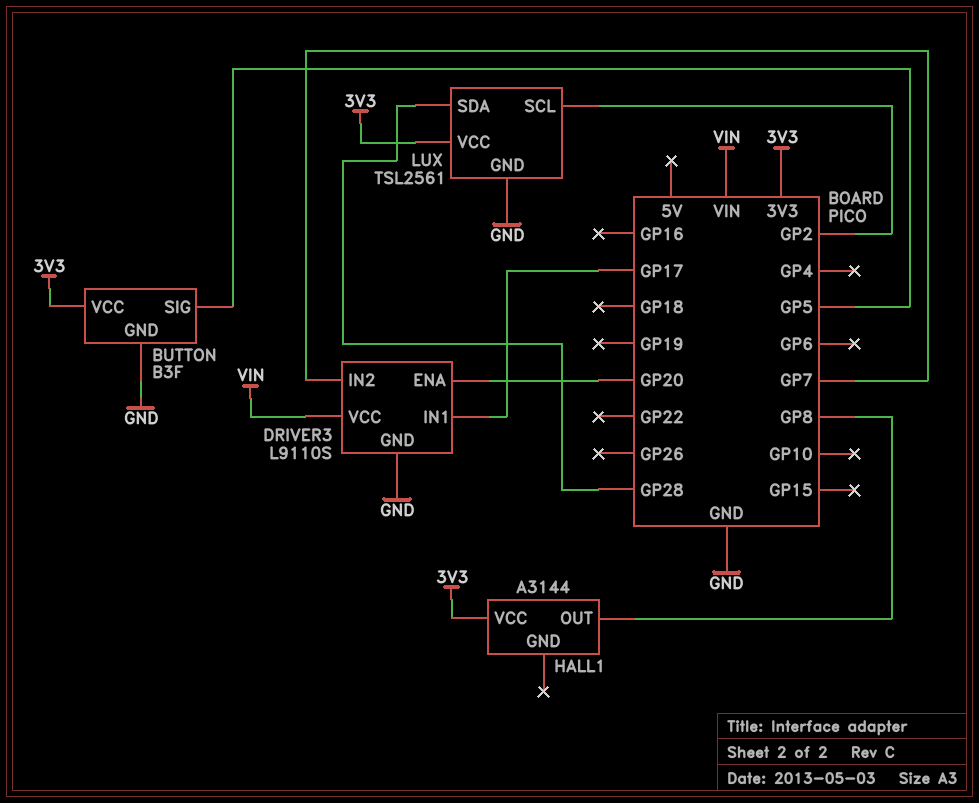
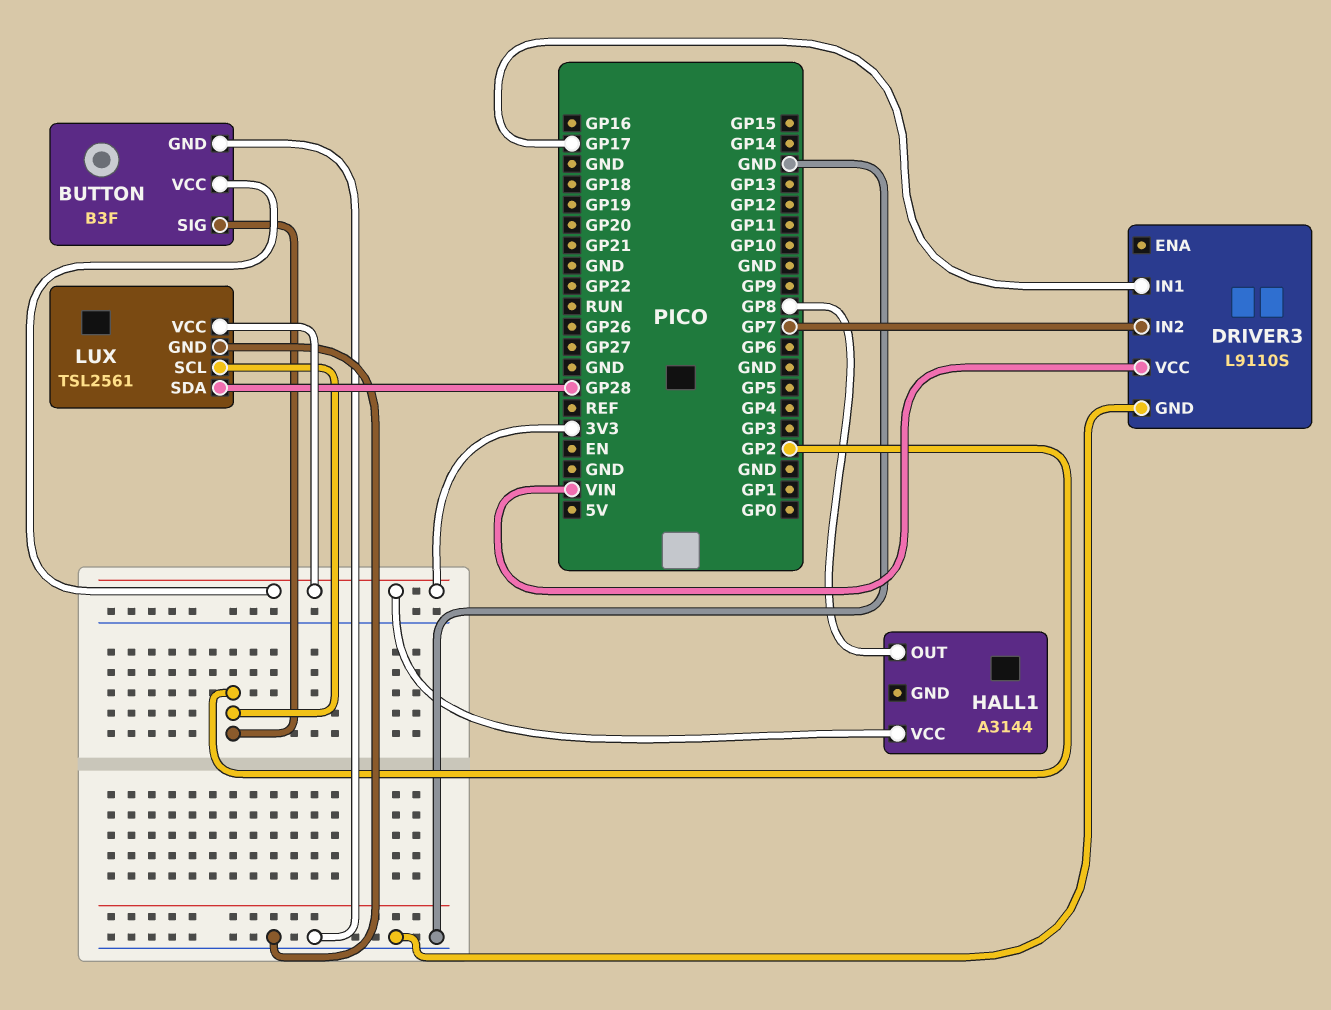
BUTTON pin SIG: GP5 -> GP2
DRIVER3 pin ENA: GP20 -> none

